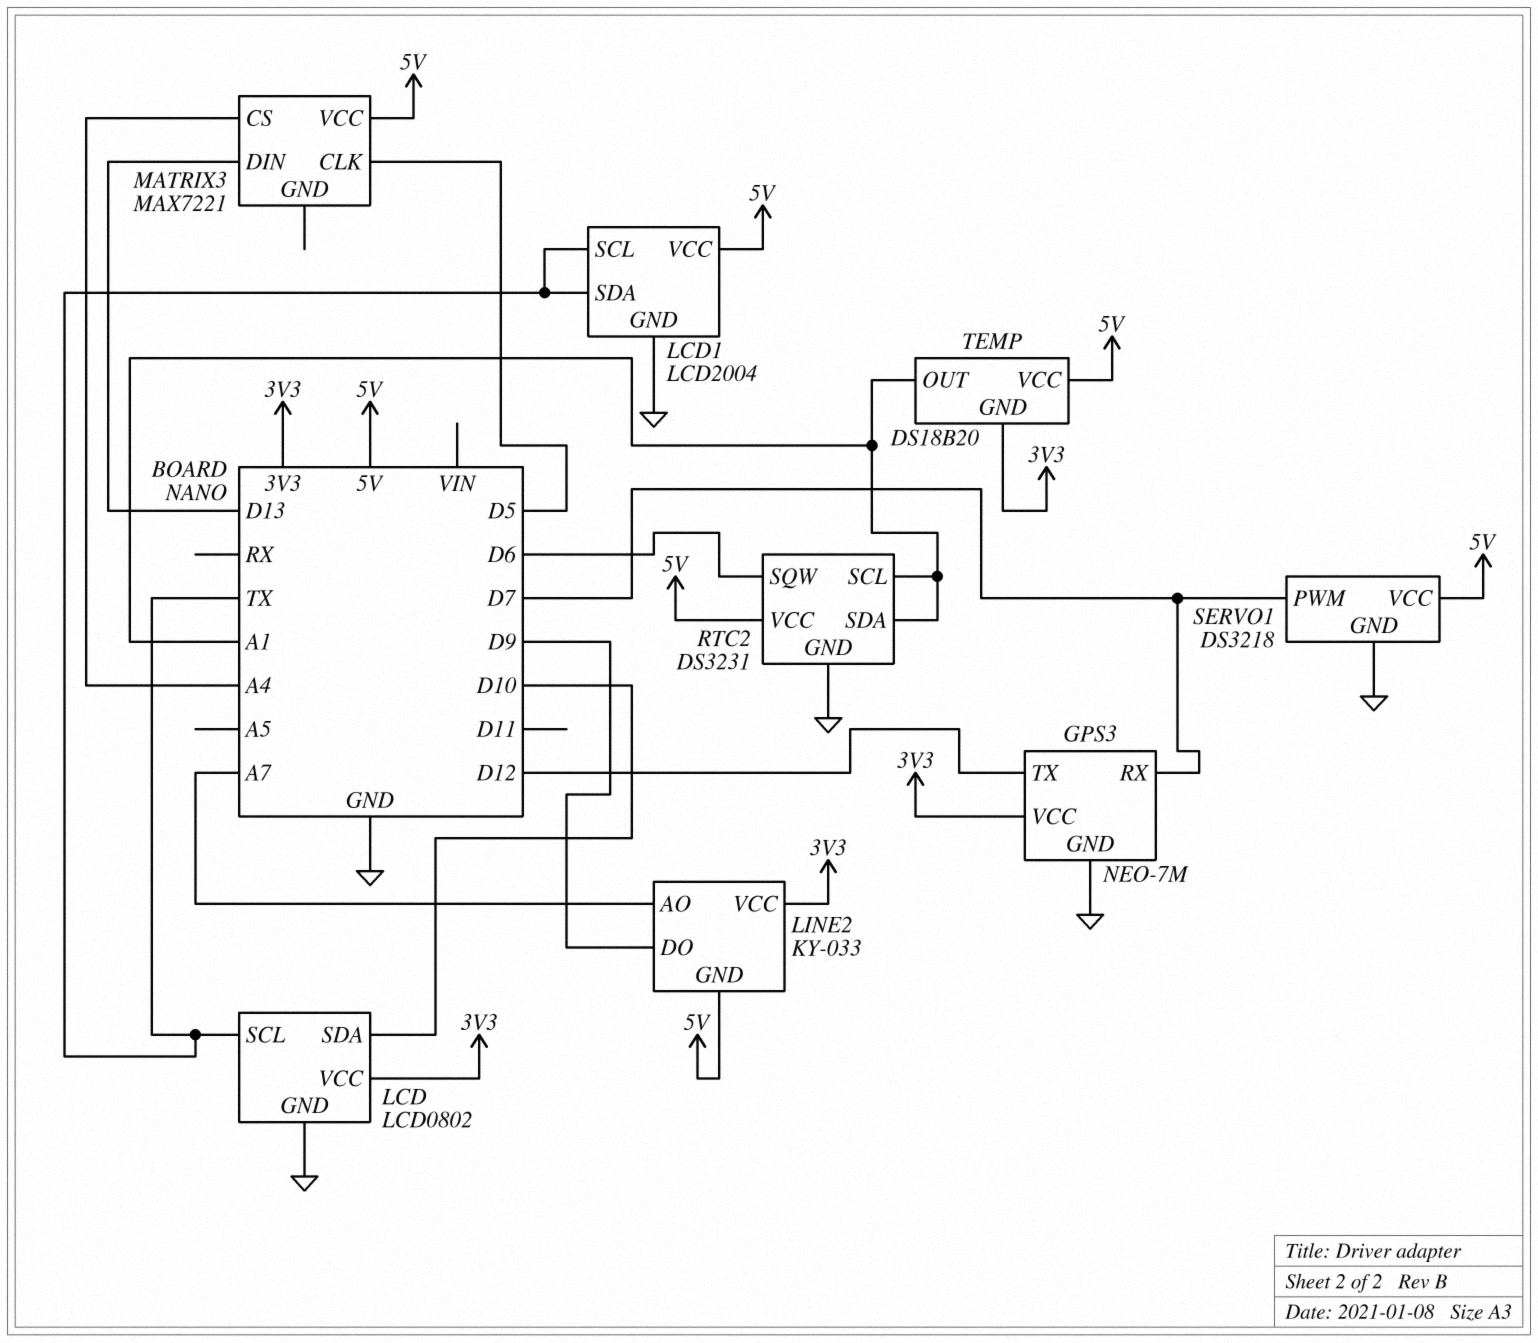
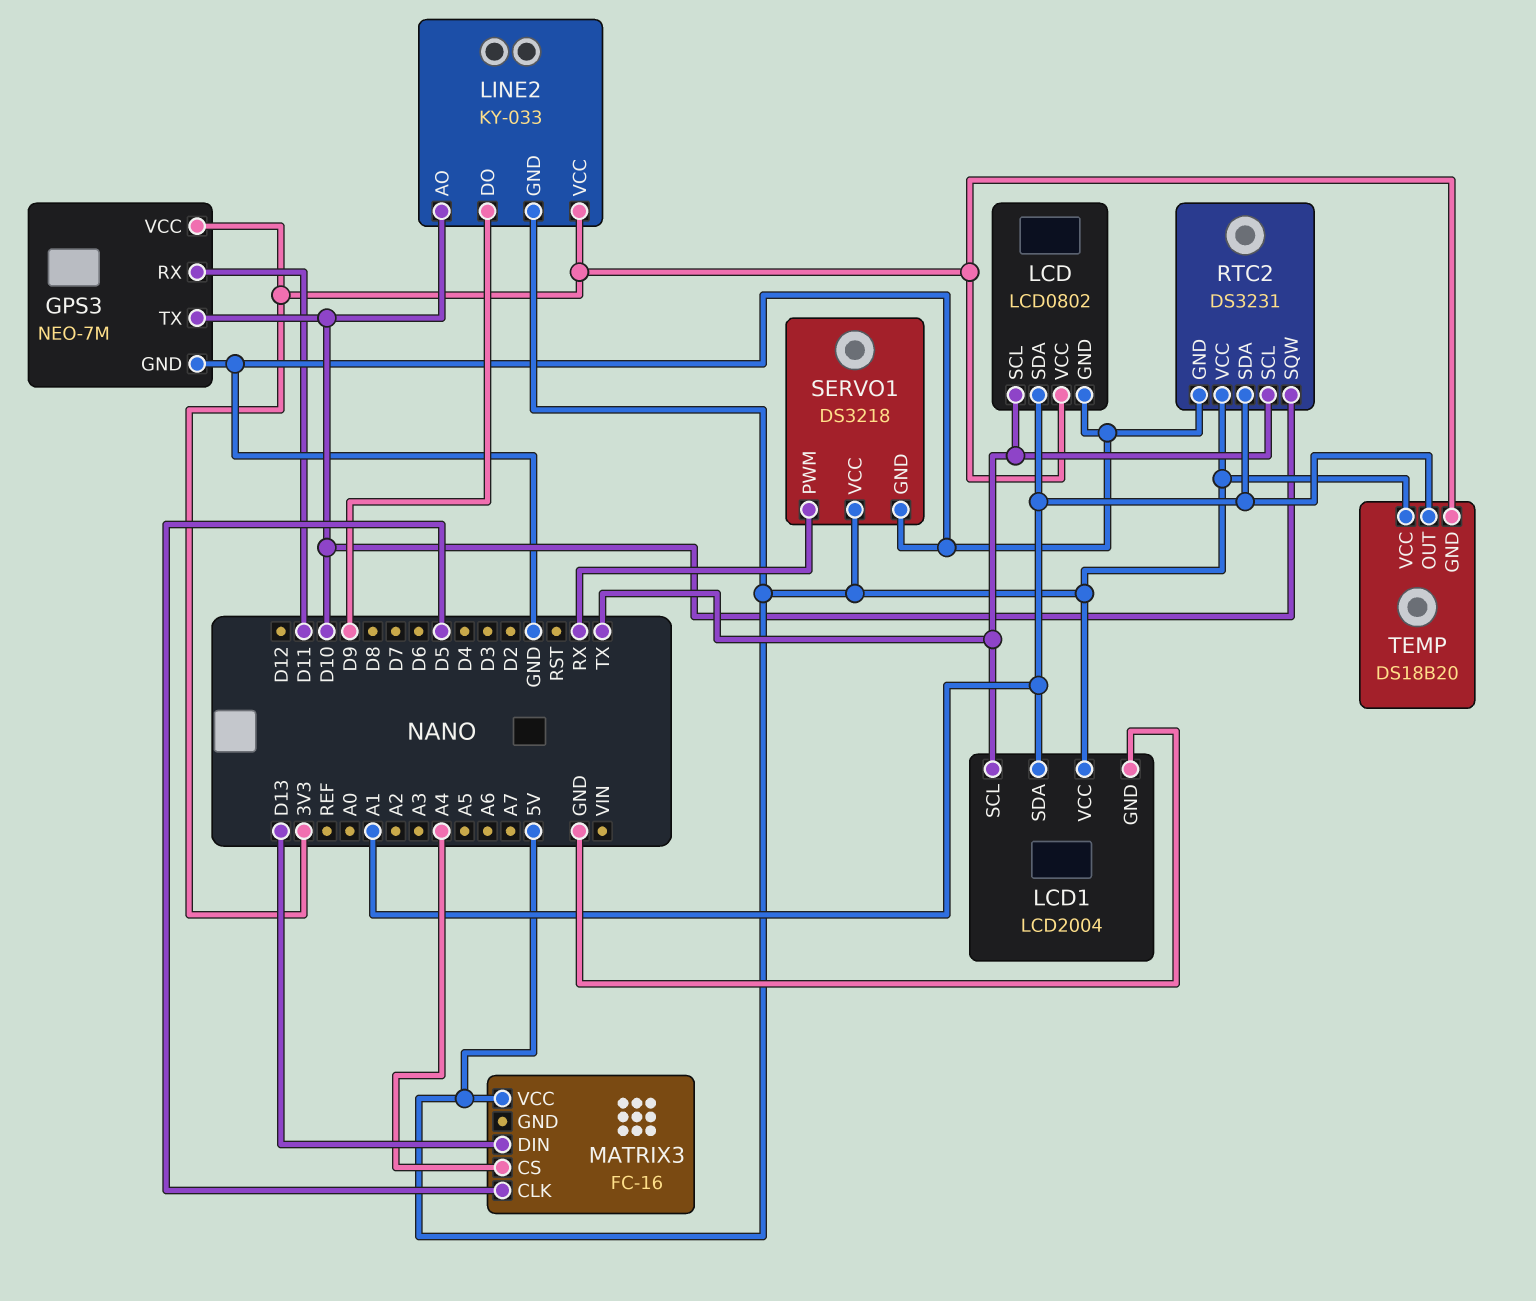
GPS3 pin RX: D7 -> D11
GPS3 pin TX: D12 -> D10
LCD pin SDA: D10 -> A1
LCD1 pin SDA: TX -> A1
LINE2 pin AO: A7 -> D10
MATRIX3: MAX7221 -> FC-16
RTC2 pin SCL: A1 -> TX
RTC2 pin SQW: D6 -> D10
SERVO1 pin PWM: D7 -> RX

